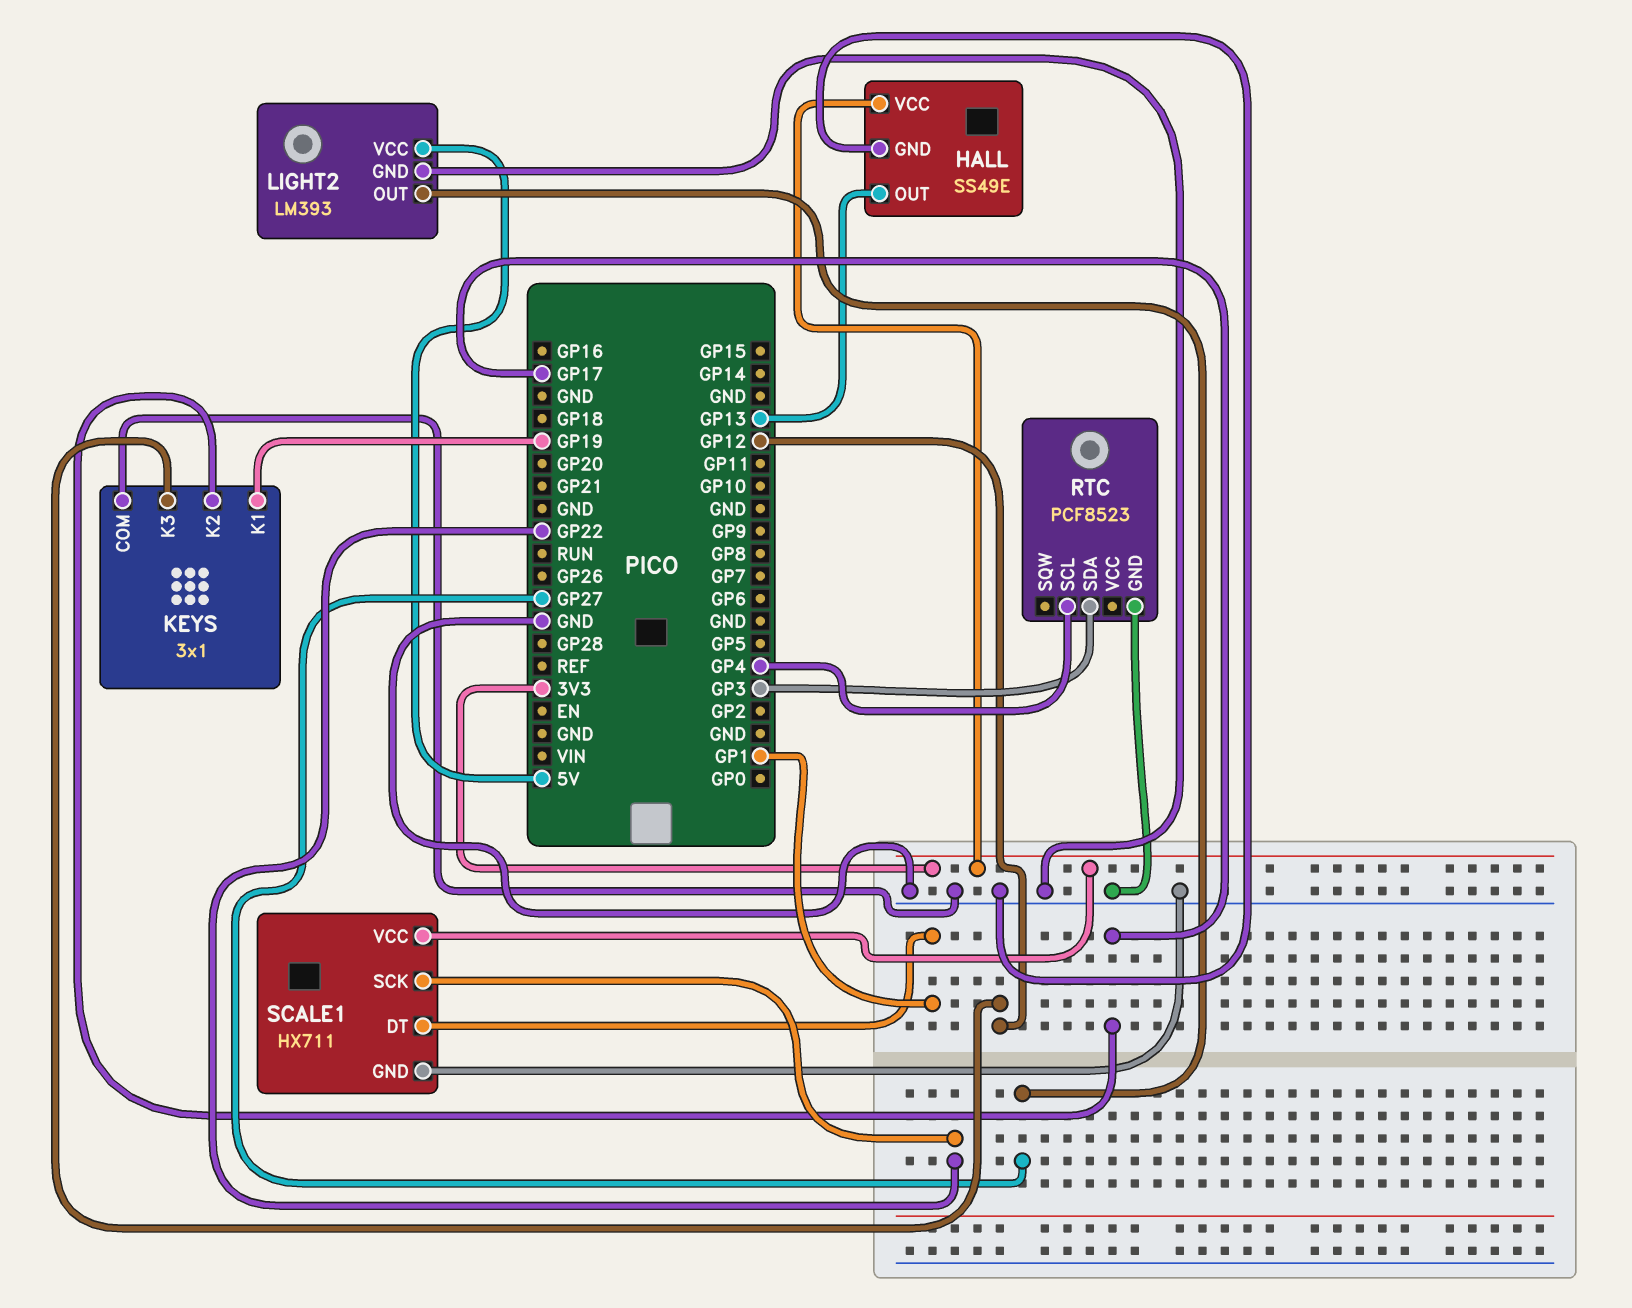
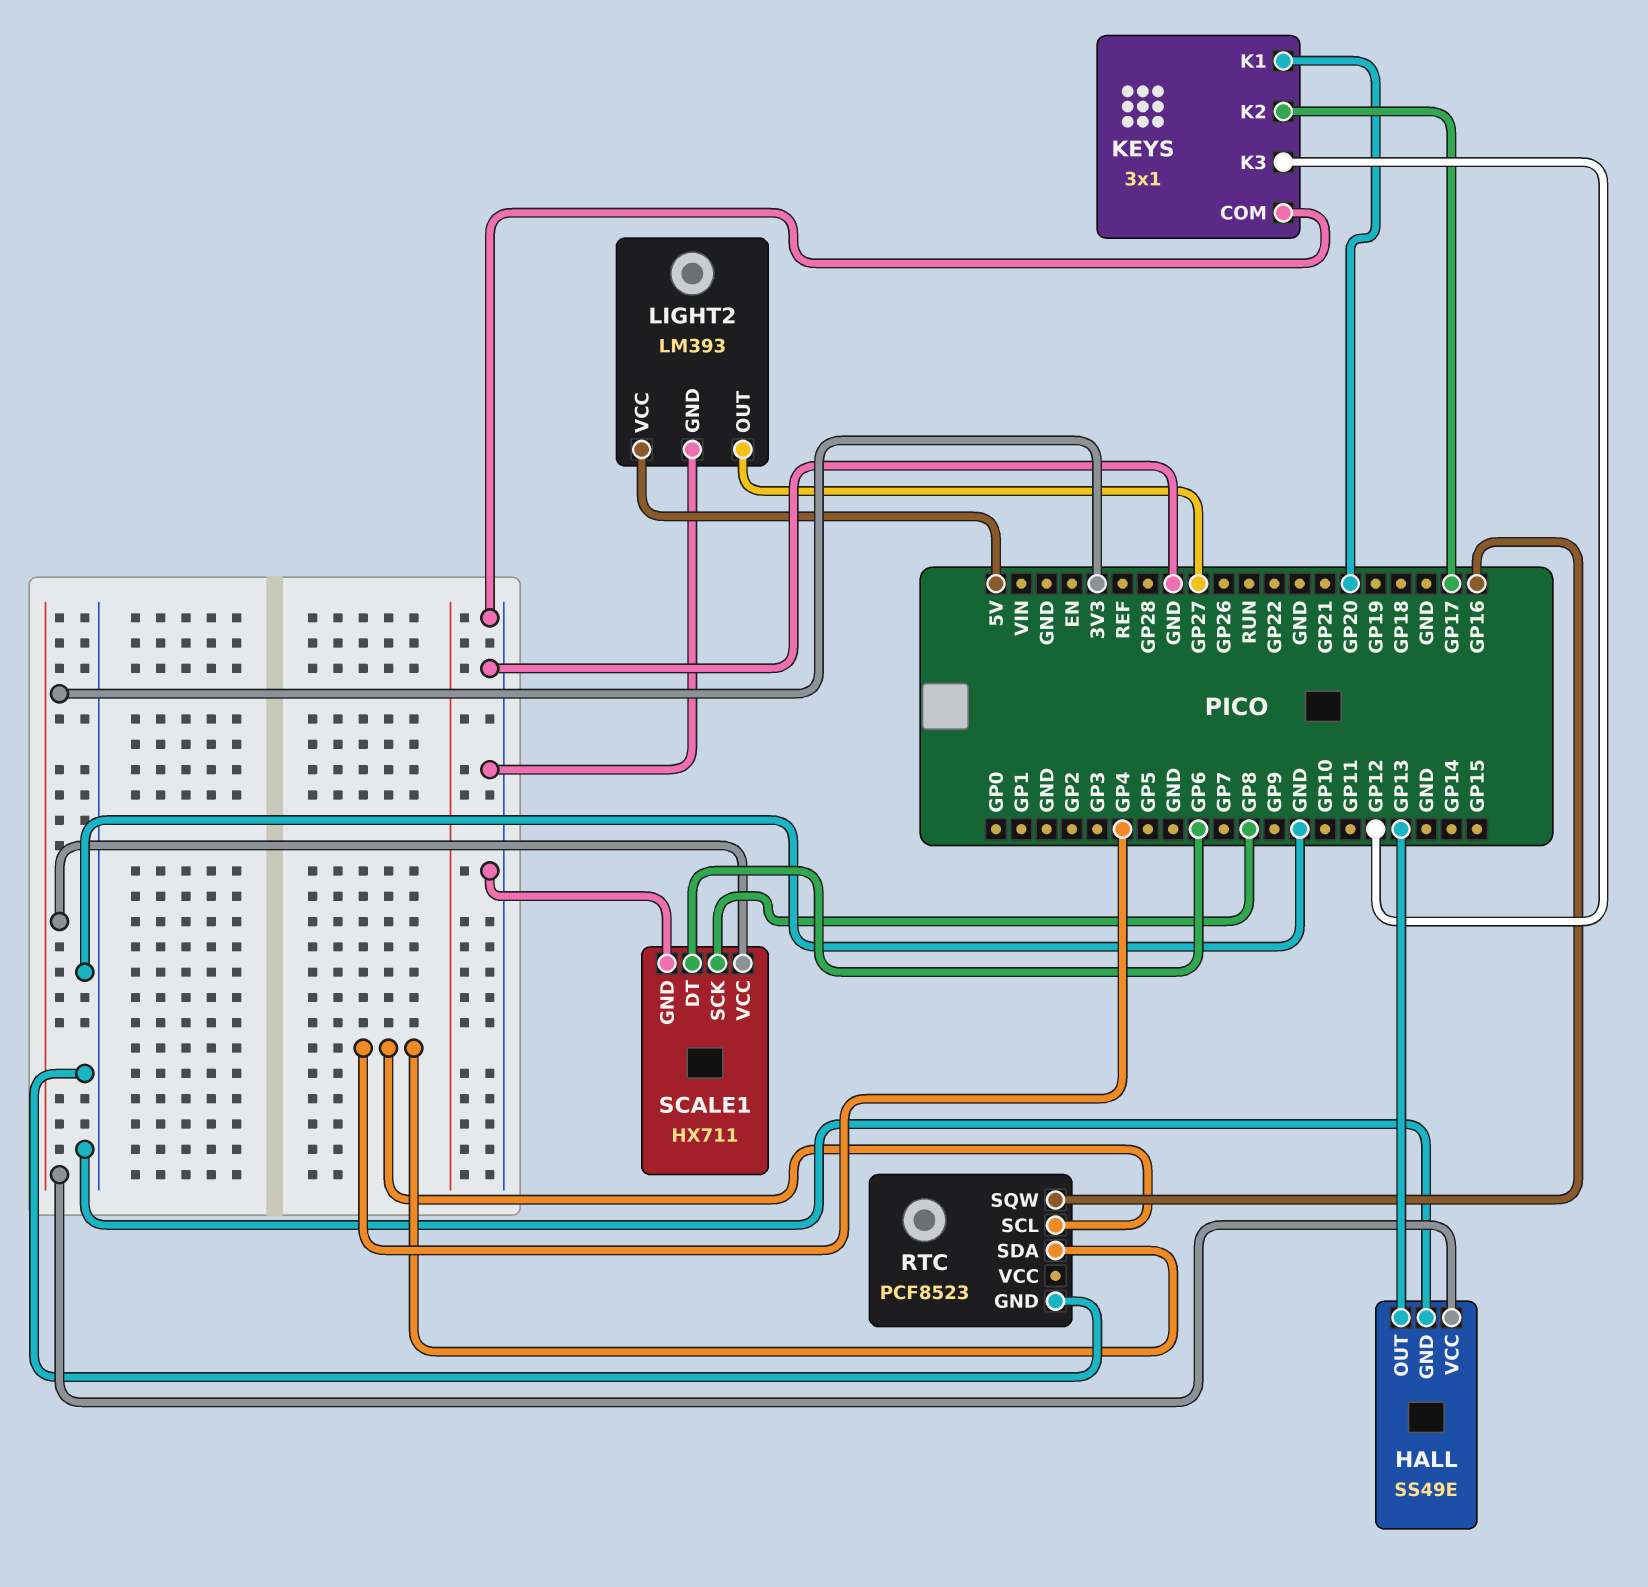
KEYS pin K1: GP19 -> GP20
RTC pin SDA: GP3 -> GP4
RTC pin SQW: none -> GP16
SCALE1 pin DT: GP1 -> GP6
SCALE1 pin SCK: GP22 -> GP8

